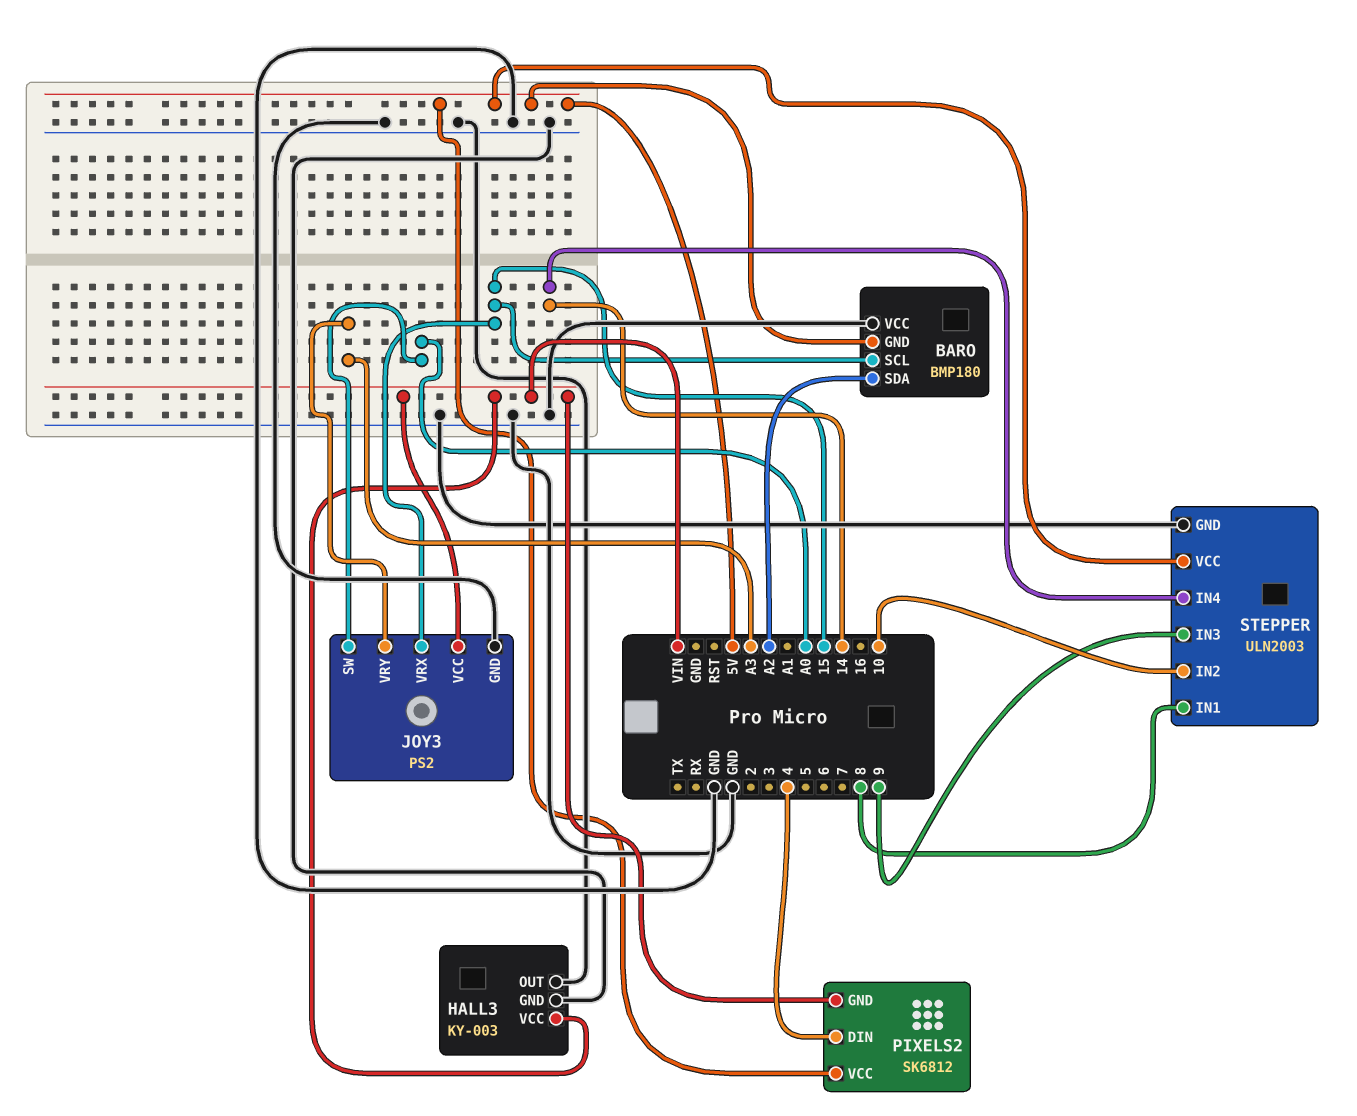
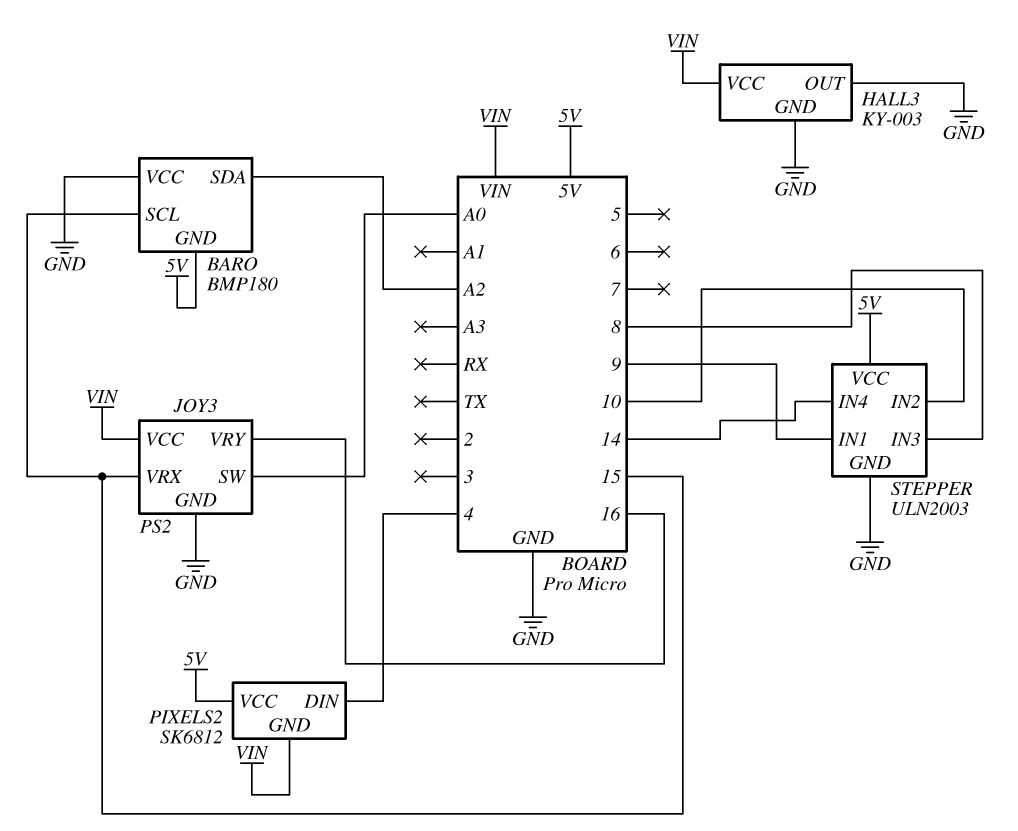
JOY3 pin VRY: A3 -> 16
STEPPER pin IN1: 8 -> 9
STEPPER pin IN3: 9 -> 8

